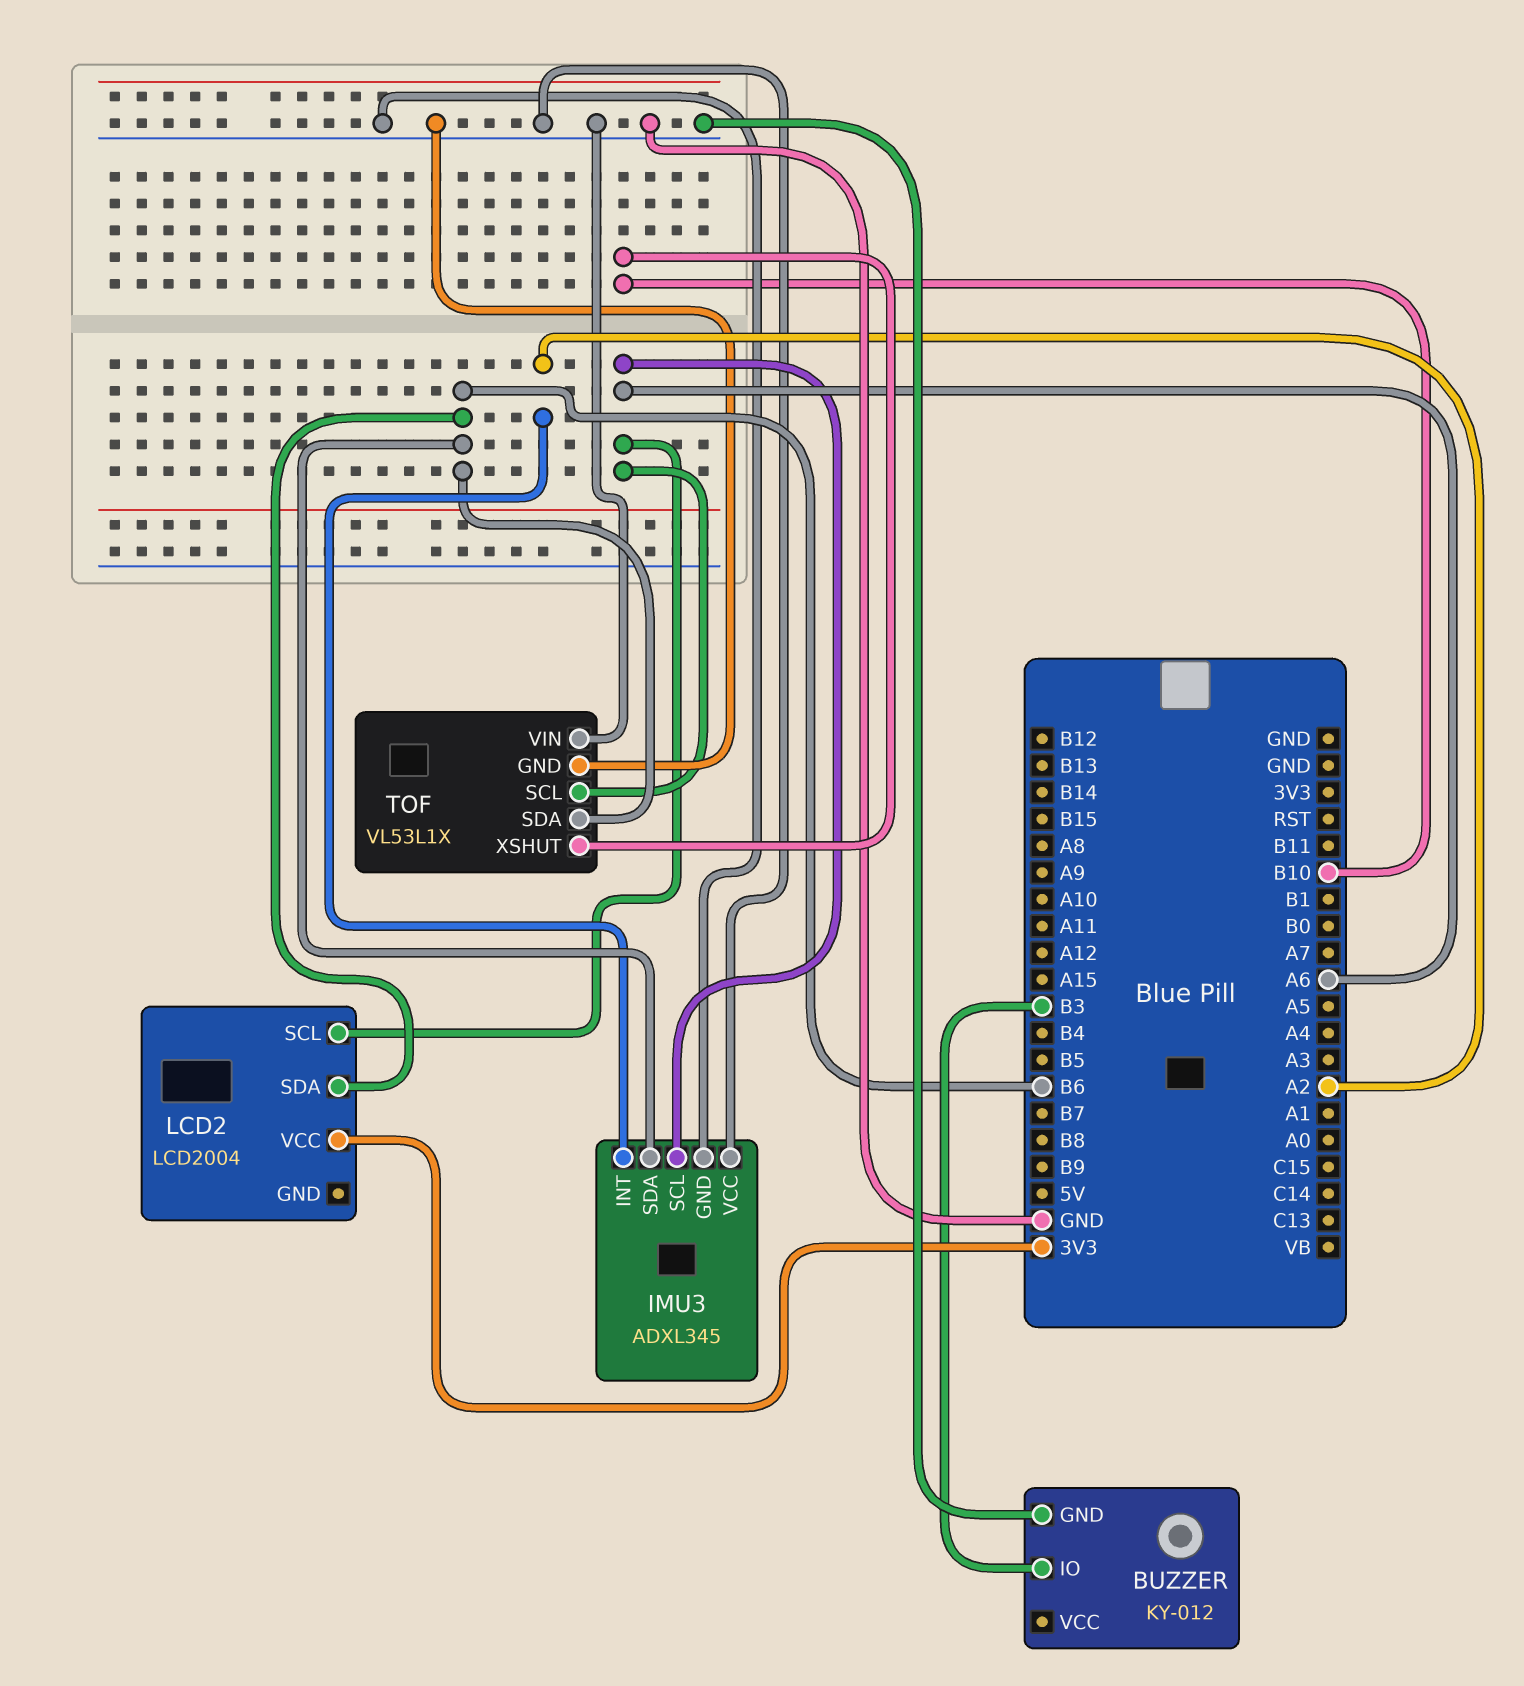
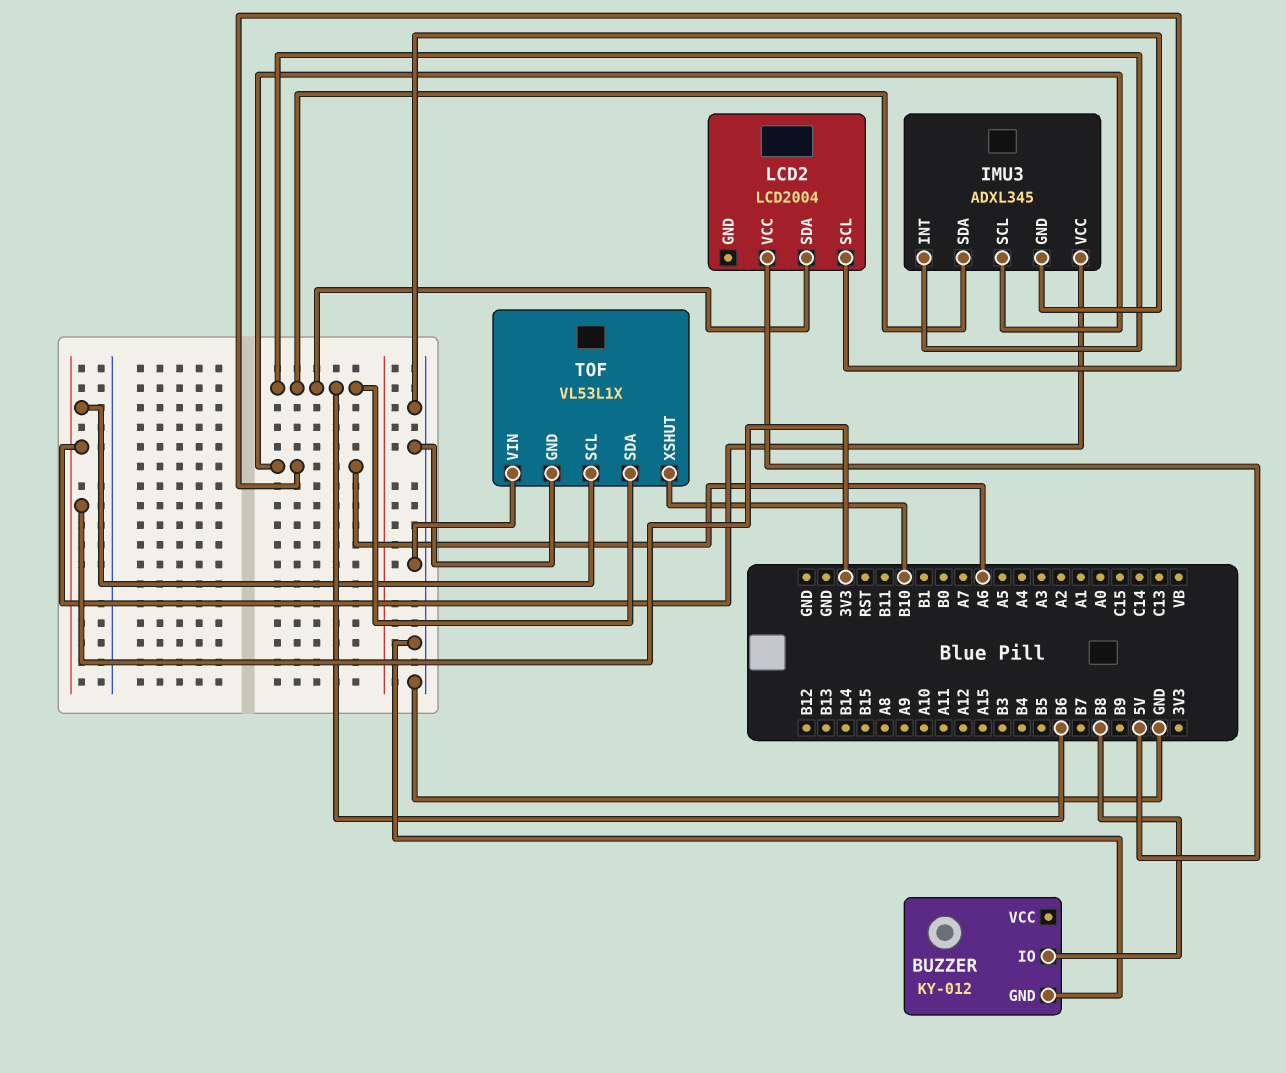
BUZZER pin IO: B3 -> B8
IMU3 pin INT: A2 -> B6
IMU3 pin VCC: GND -> 3V3
LCD2 pin VCC: 3V3 -> 5V
TOF pin SCL: A6 -> 3V3

